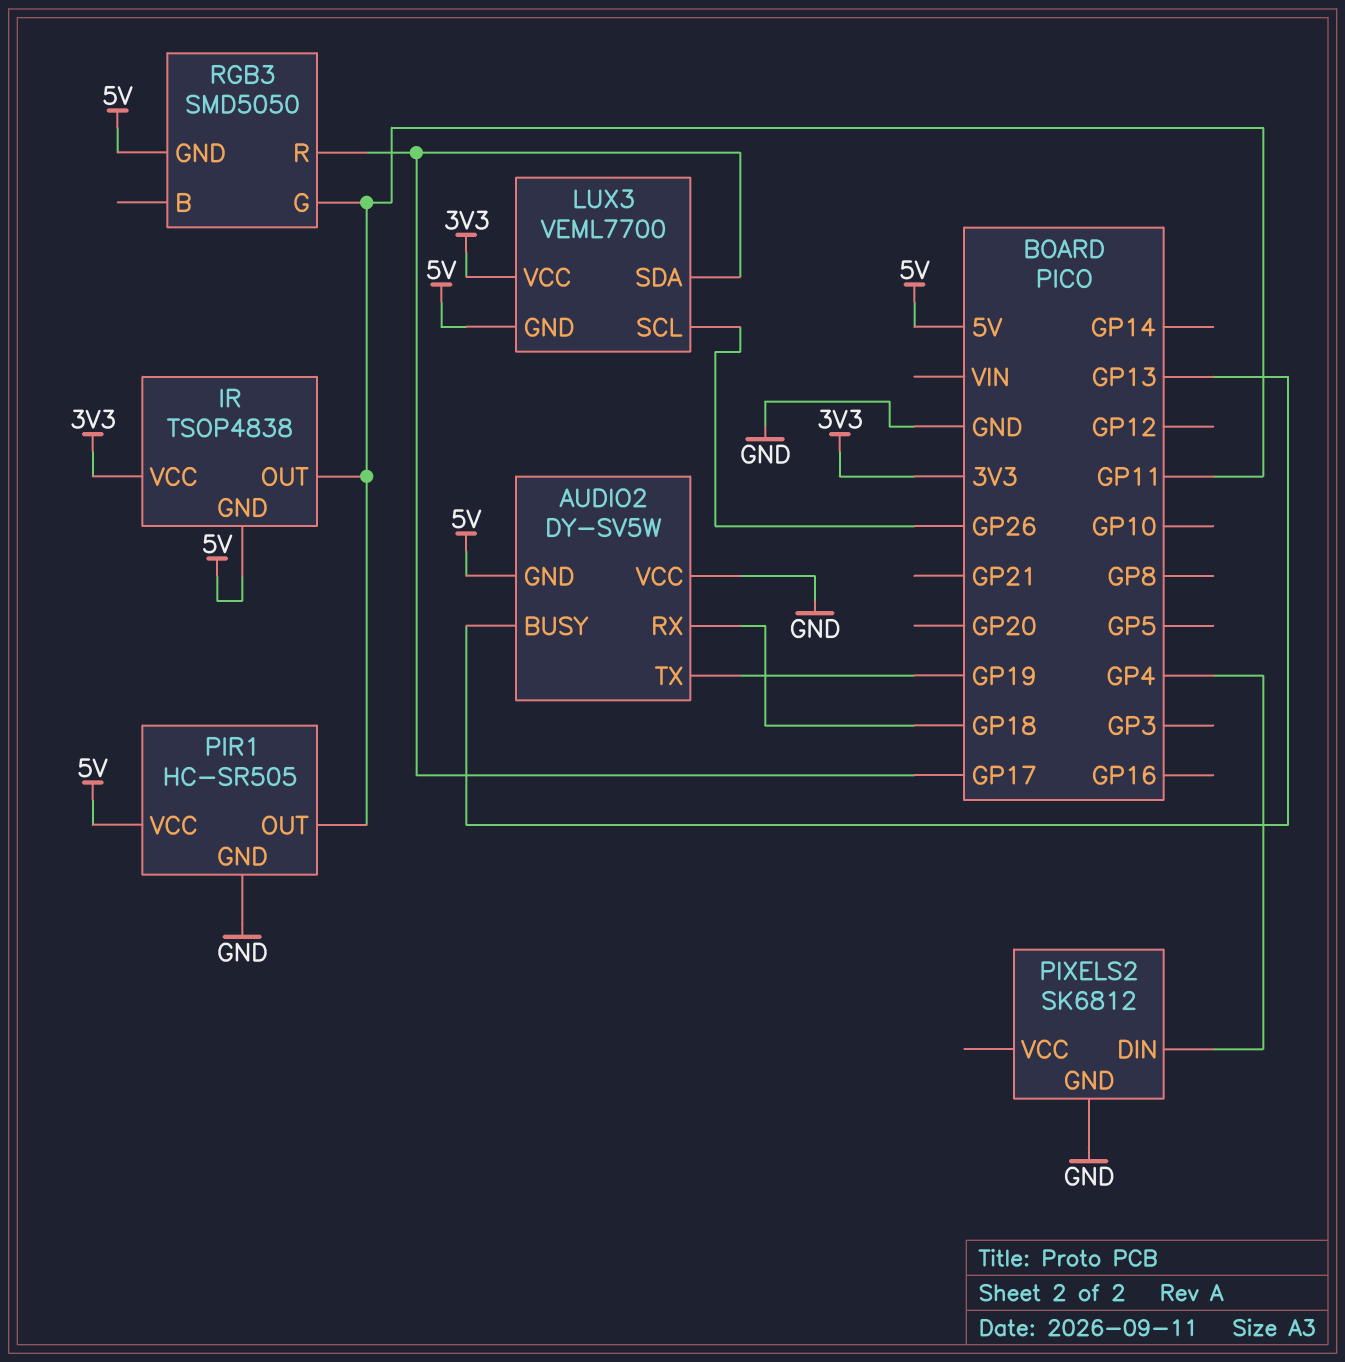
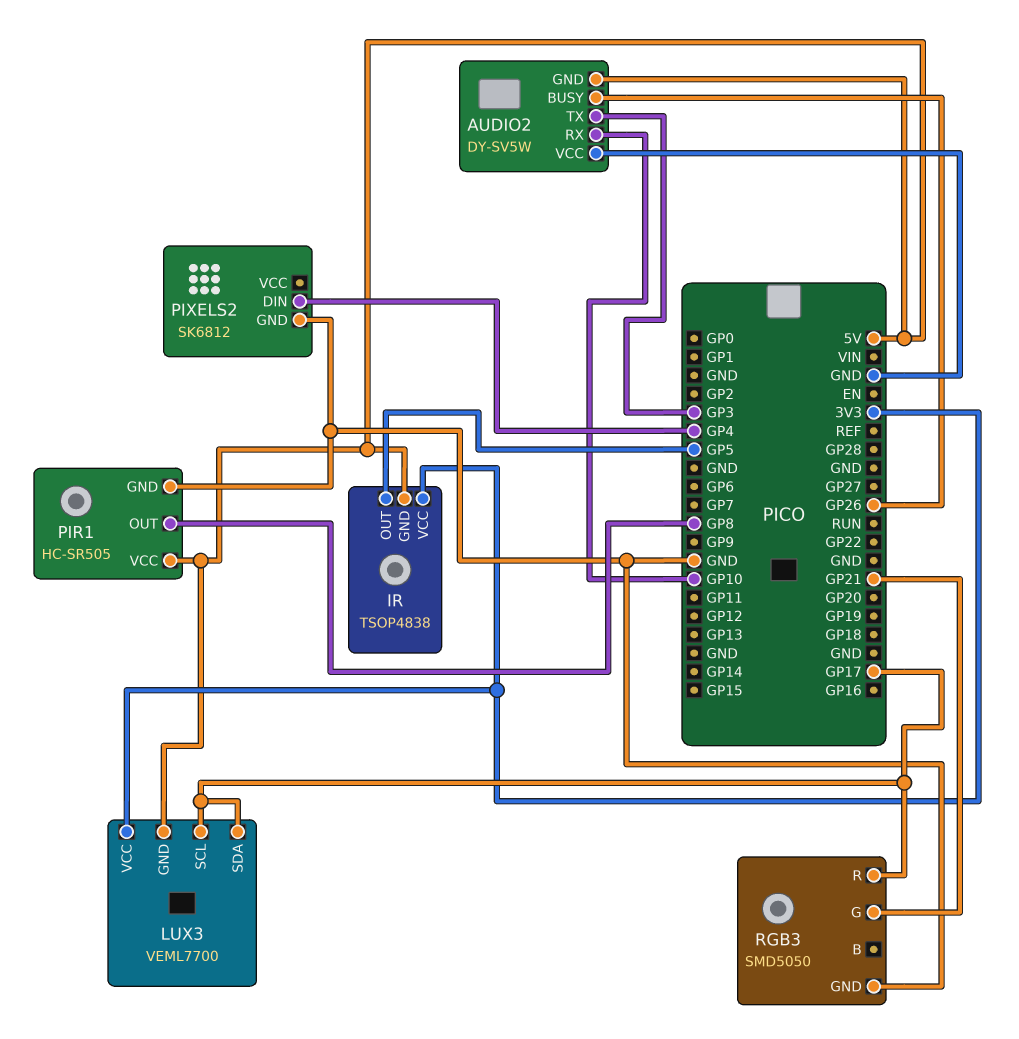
AUDIO2 pin BUSY: GP13 -> GP26
AUDIO2 pin RX: GP18 -> GP10
AUDIO2 pin TX: GP19 -> GP3
IR pin OUT: GP11 -> GP5
LUX3 pin SCL: GP26 -> GP17
PIR1 pin OUT: GP11 -> GP8
RGB3 pin G: GP11 -> GP21
RGB3 pin GND: 5V -> GND

